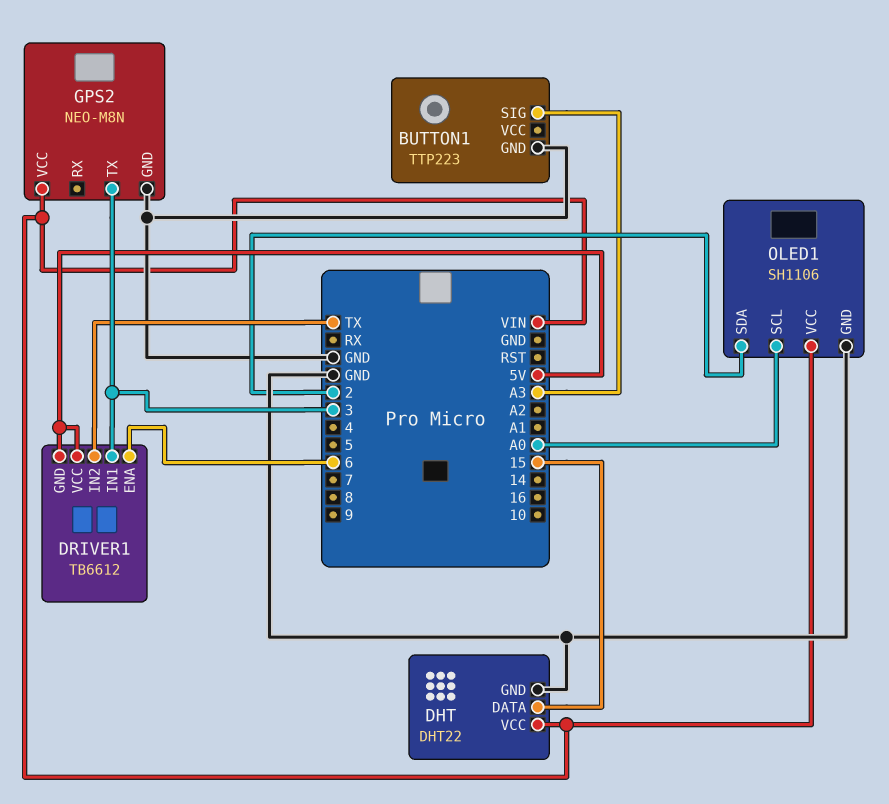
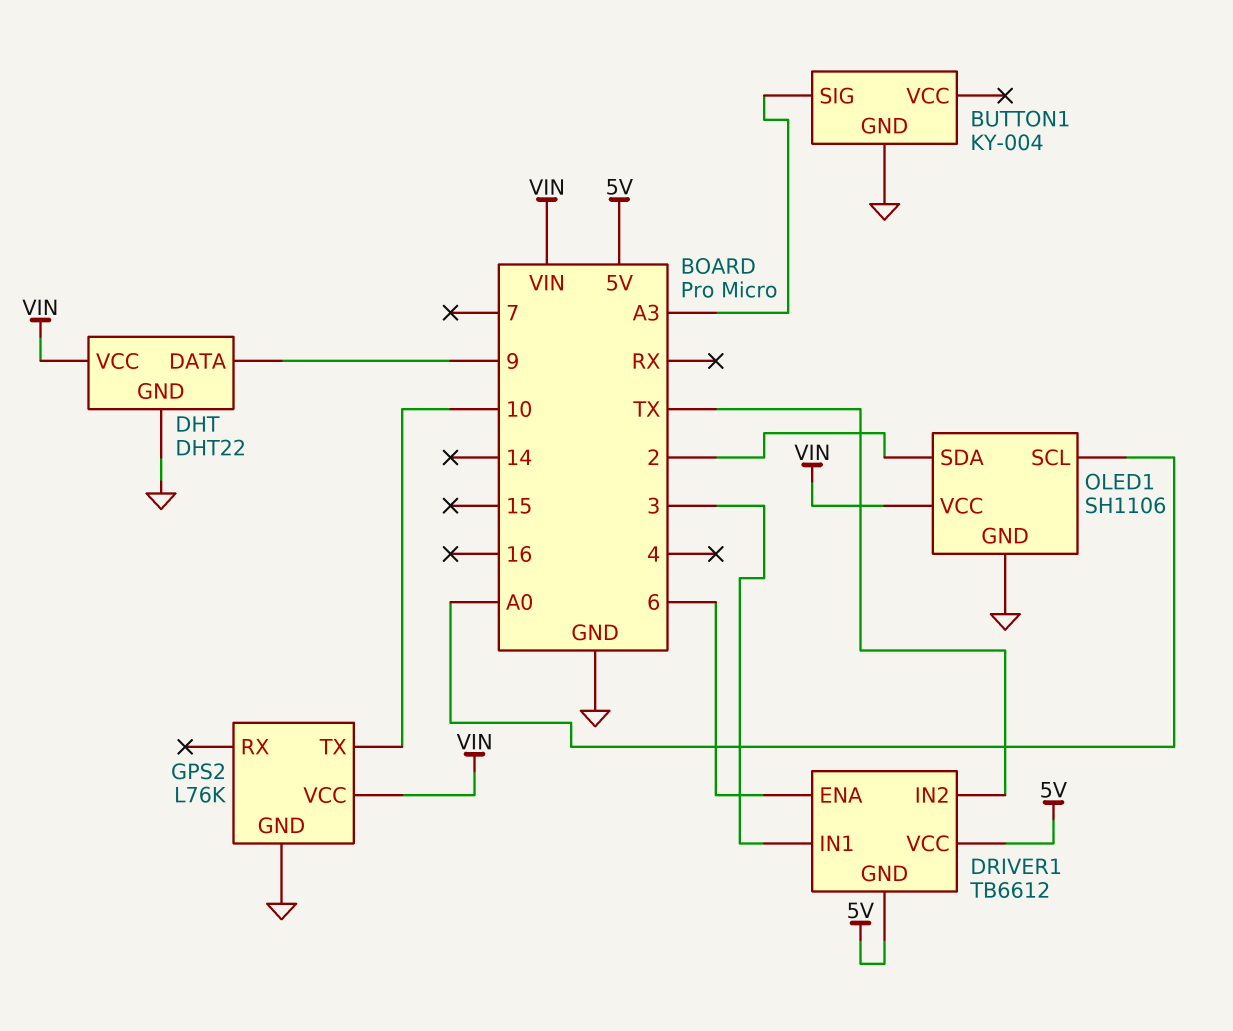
BUTTON1: TTP223 -> KY-004
DHT pin DATA: 15 -> 9
GPS2: NEO-M8N -> L76K
GPS2 pin TX: 3 -> 10

